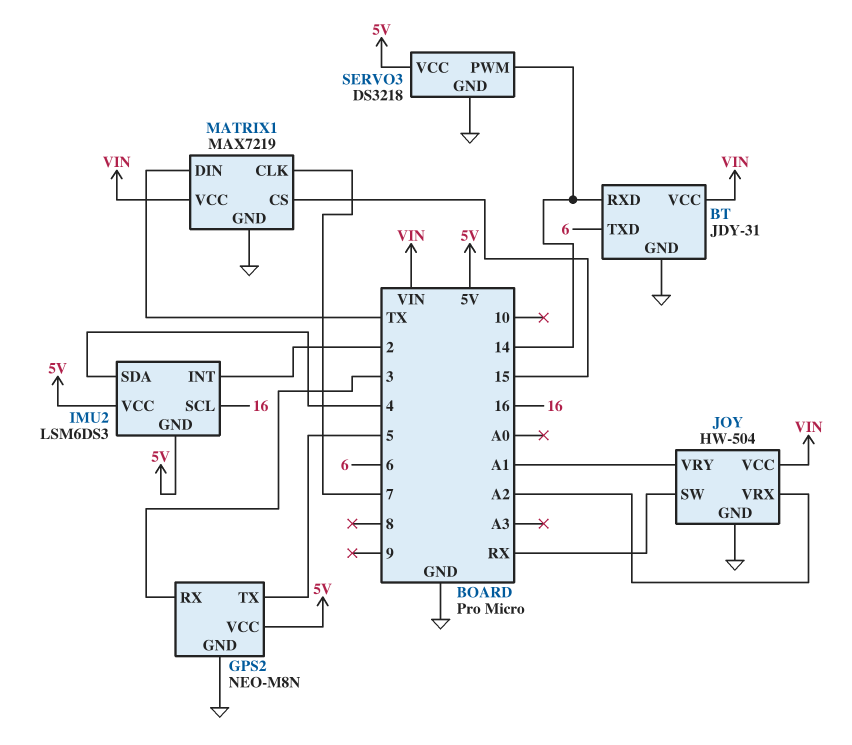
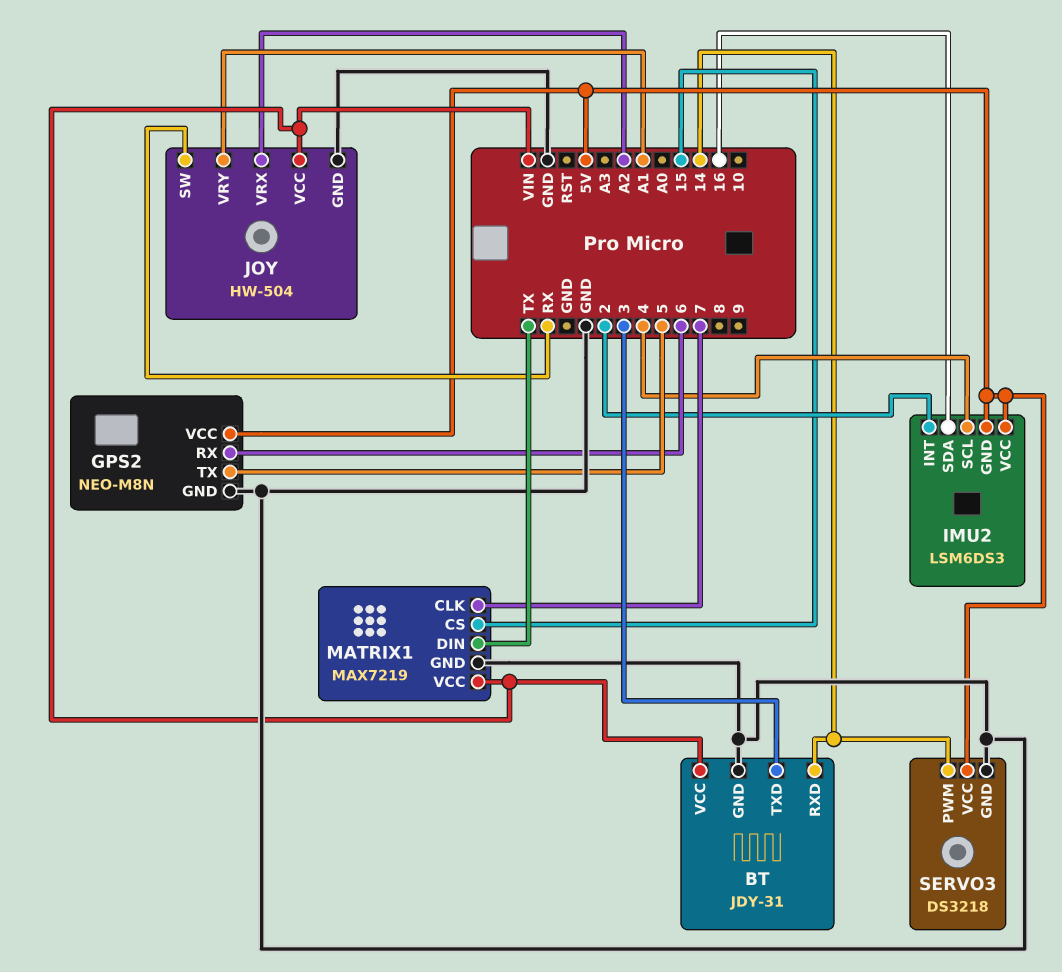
BT pin TXD: 6 -> 3
GPS2 pin RX: 3 -> 6
IMU2 pin SCL: 16 -> 4
IMU2 pin SDA: 4 -> 16

